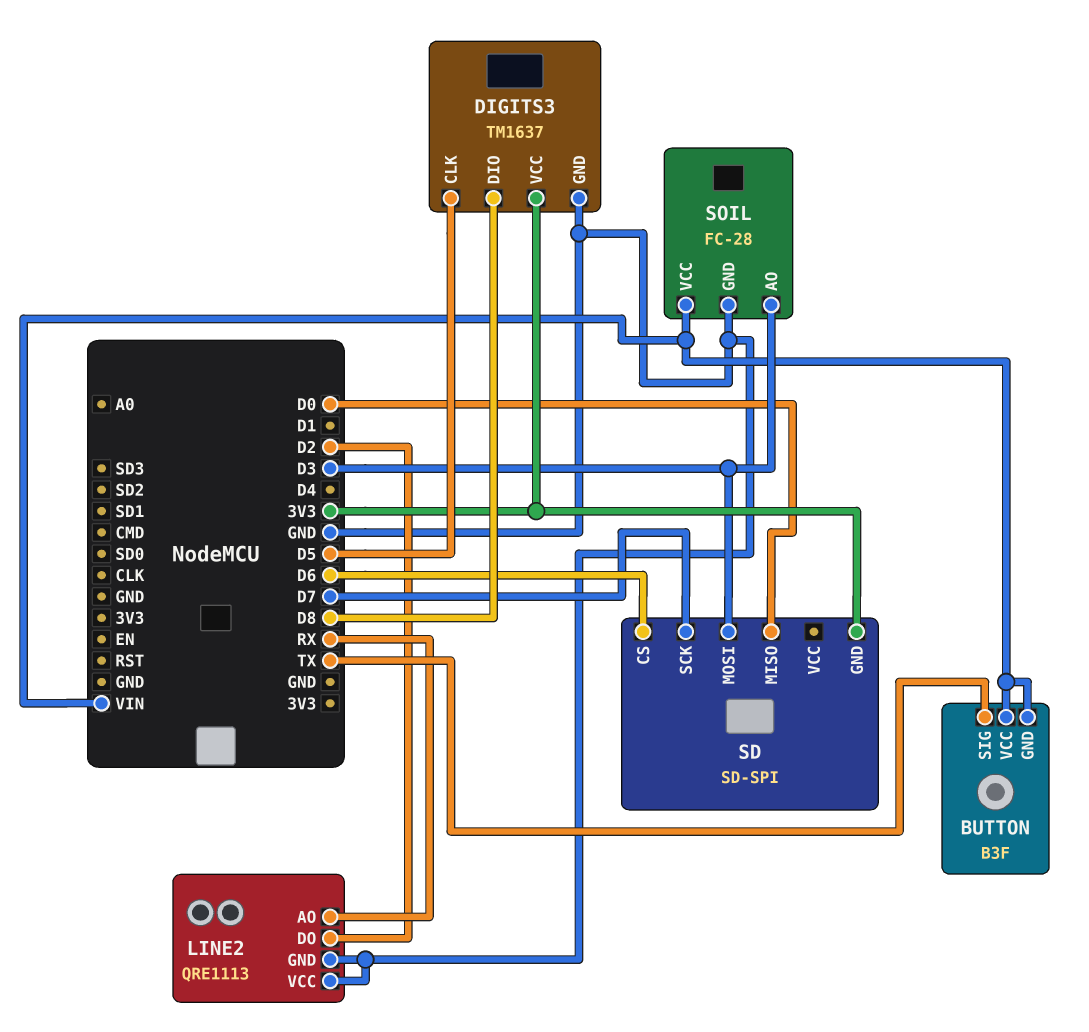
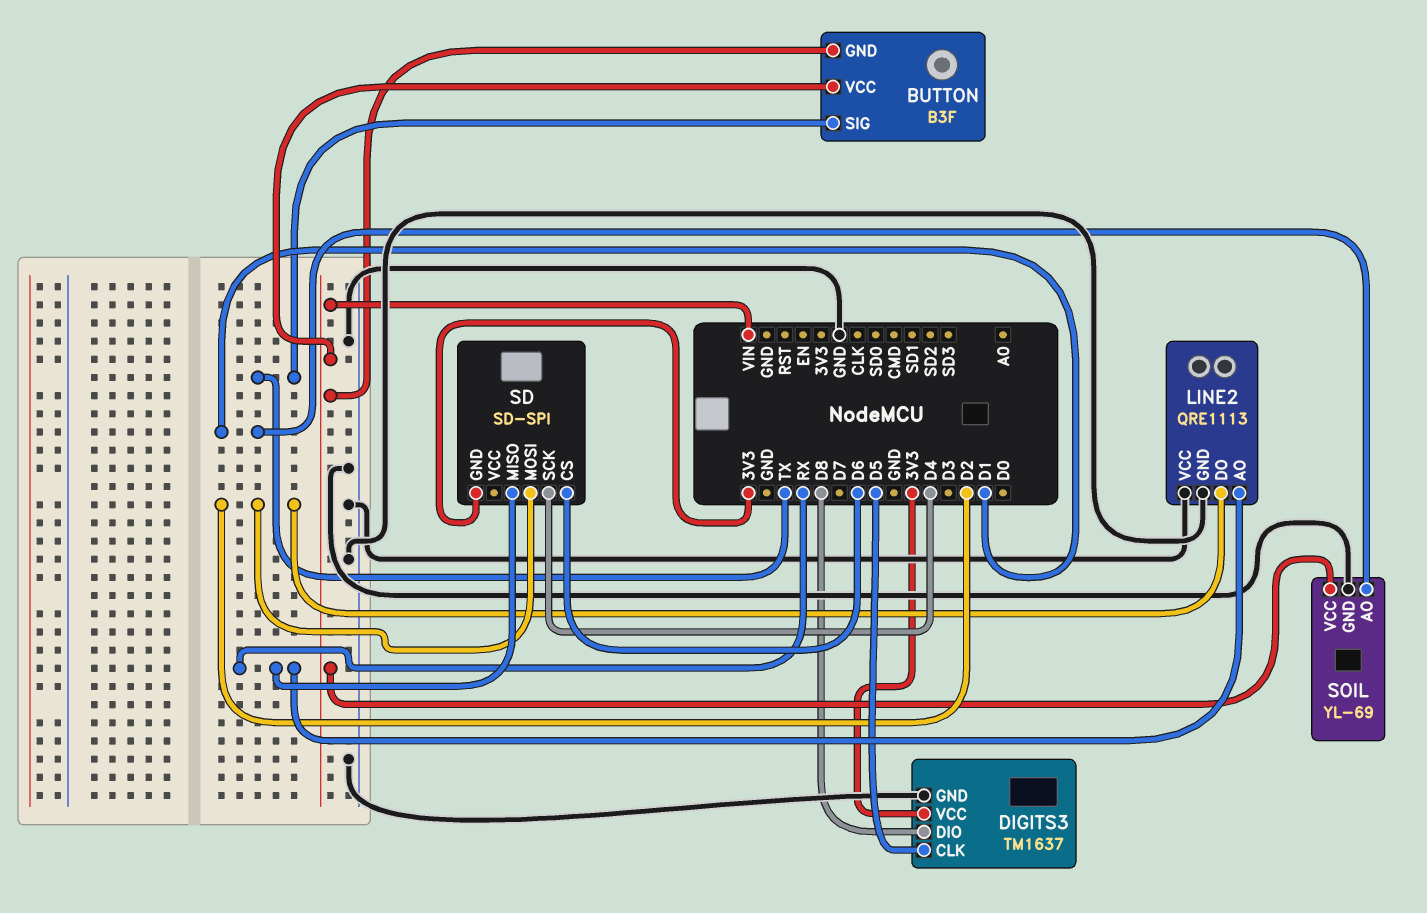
SD pin MISO: D0 -> RX
SD pin MOSI: D3 -> D2
SD pin SCK: D7 -> D4
SOIL: FC-28 -> YL-69
SOIL pin AO: D3 -> D1

